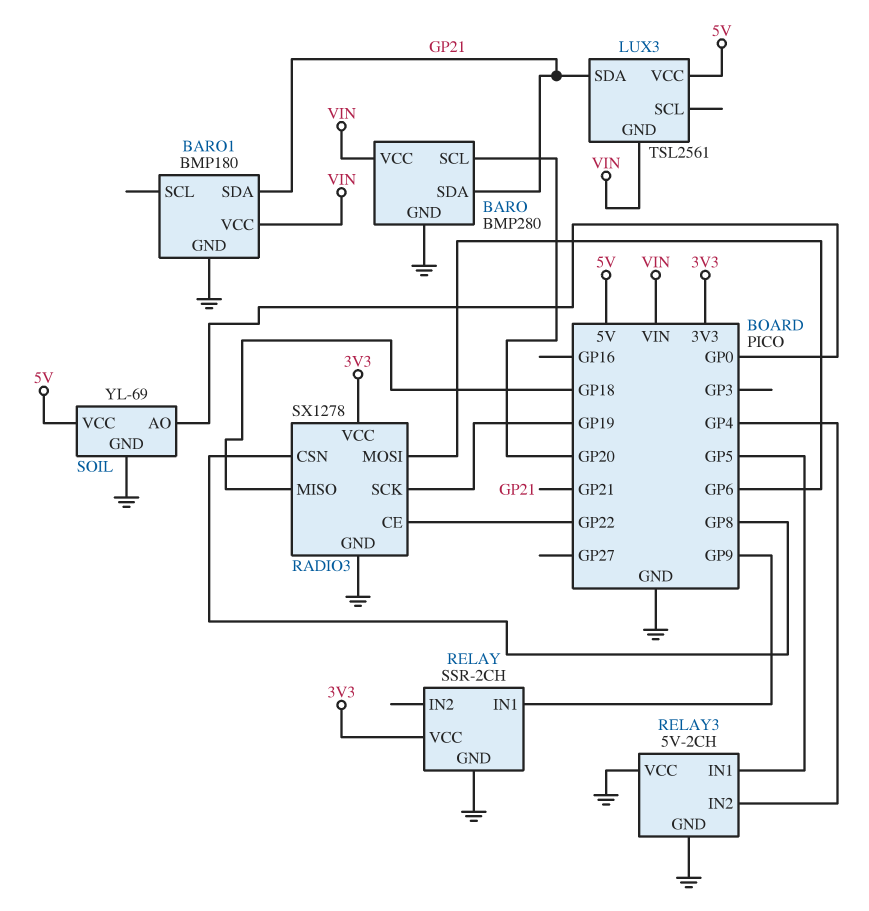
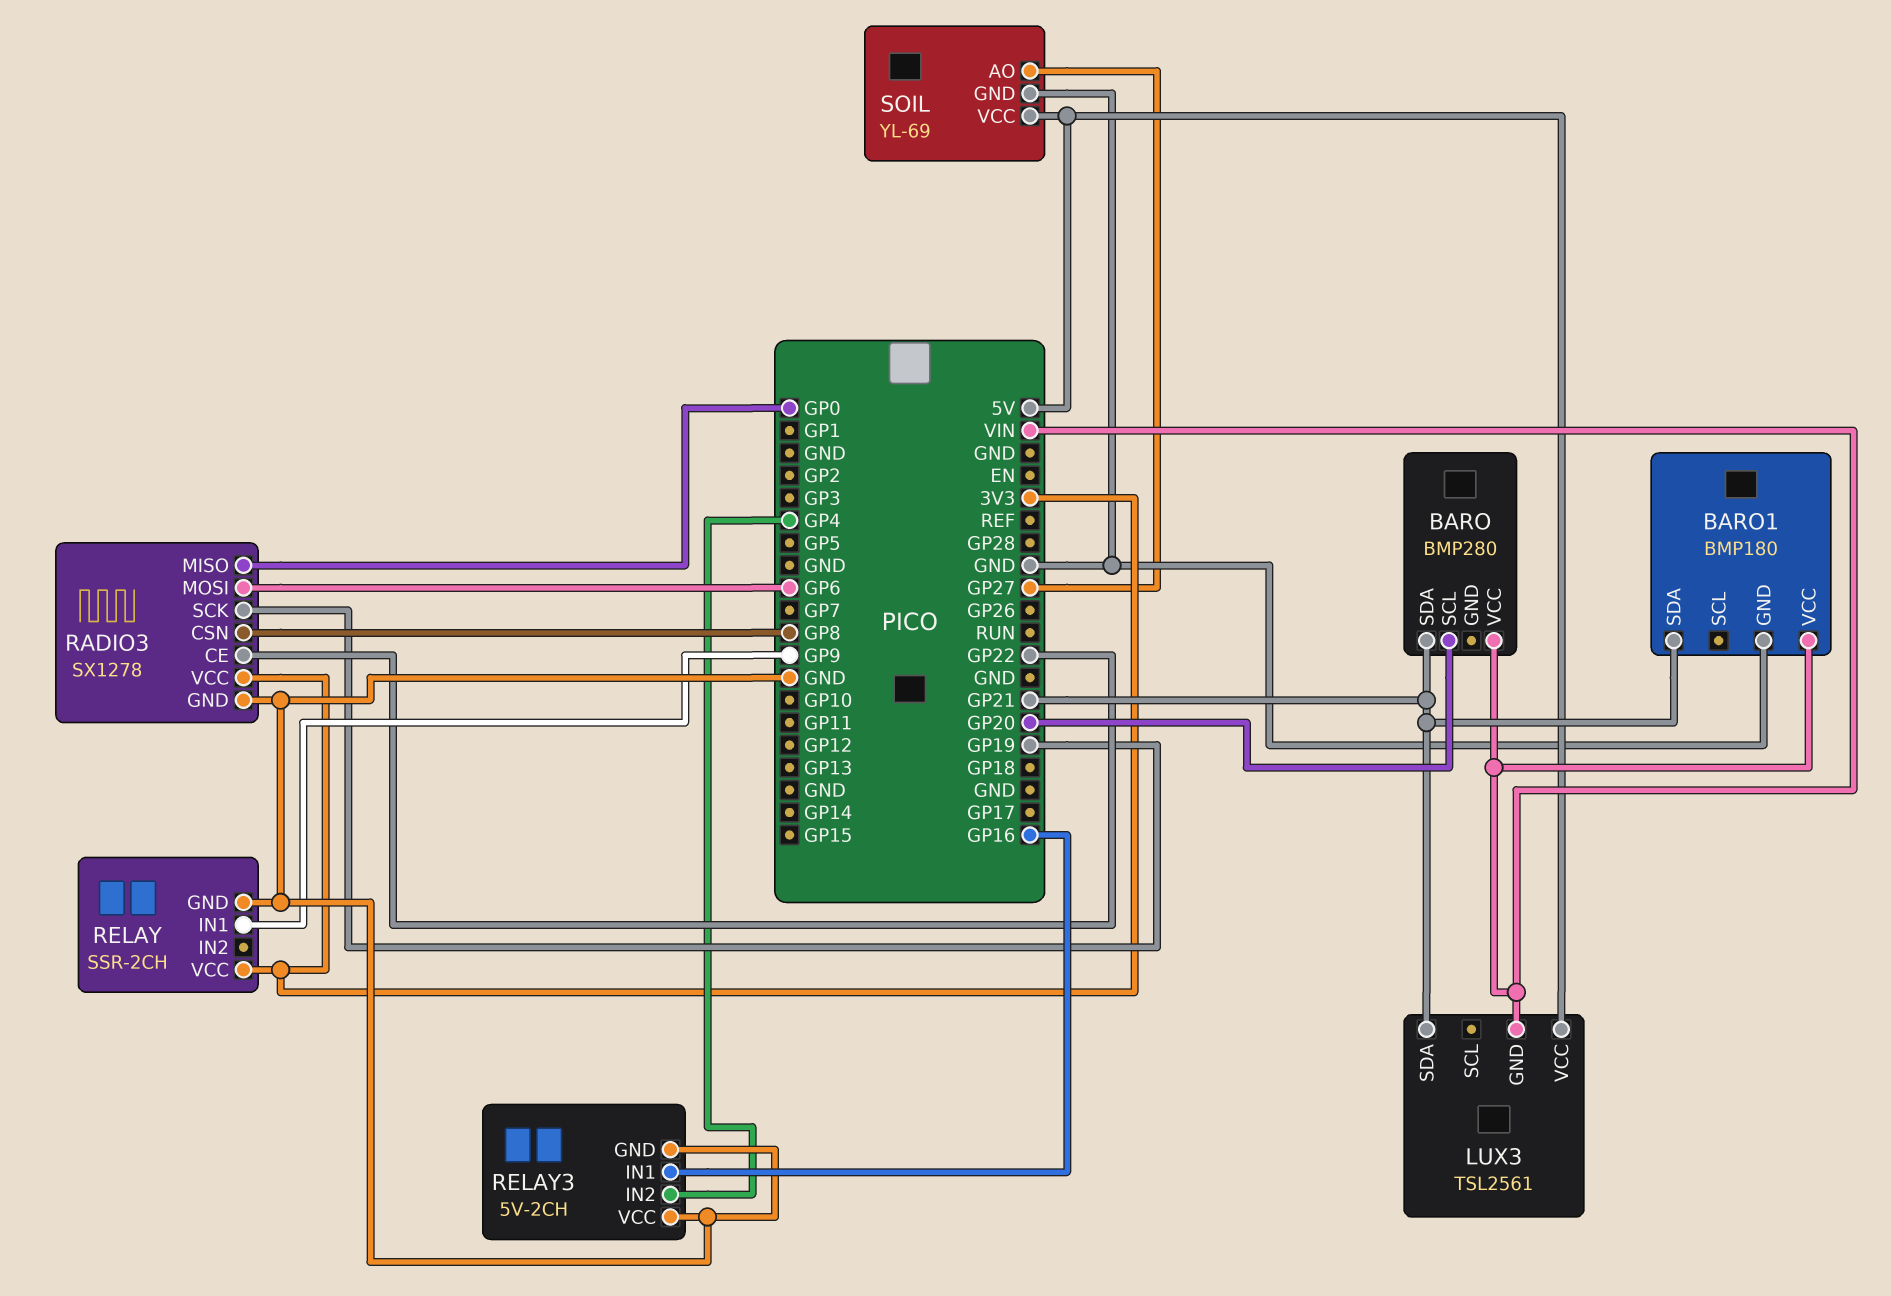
BARO pin GND: GND -> none
RADIO3 pin MISO: GP18 -> GP0
RELAY3 pin IN1: GP5 -> GP16
SOIL pin AO: GP0 -> GP27

